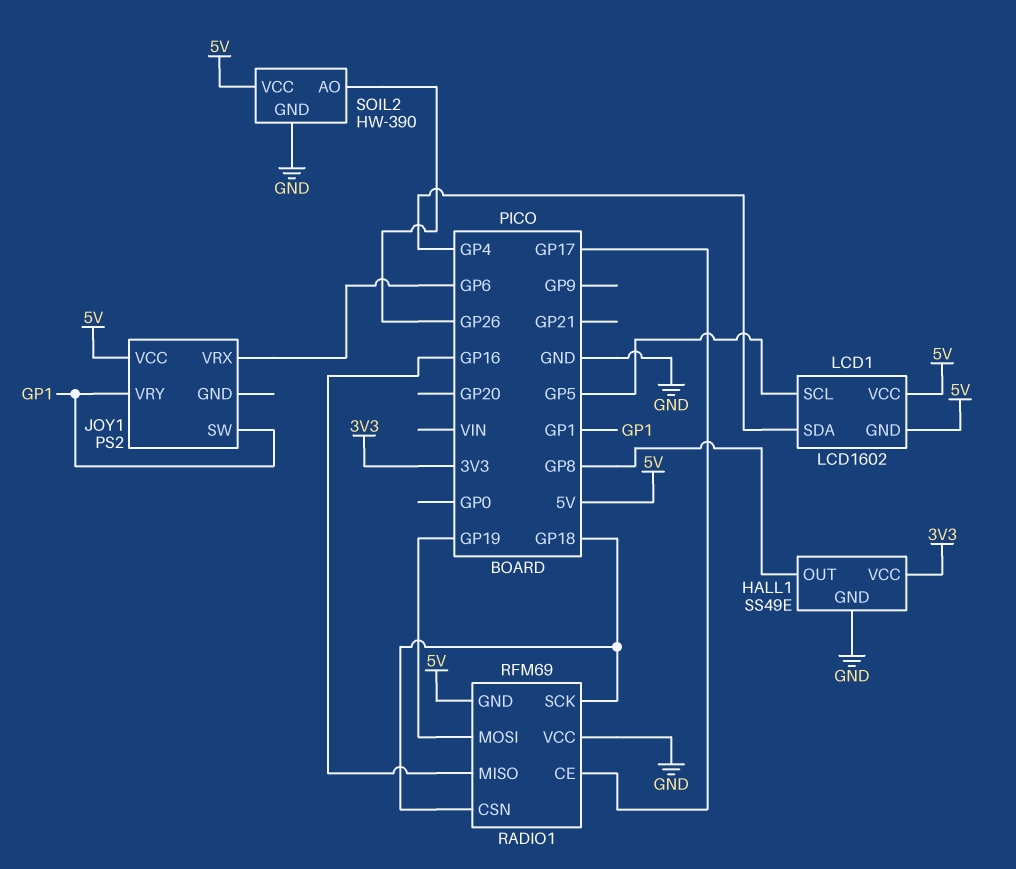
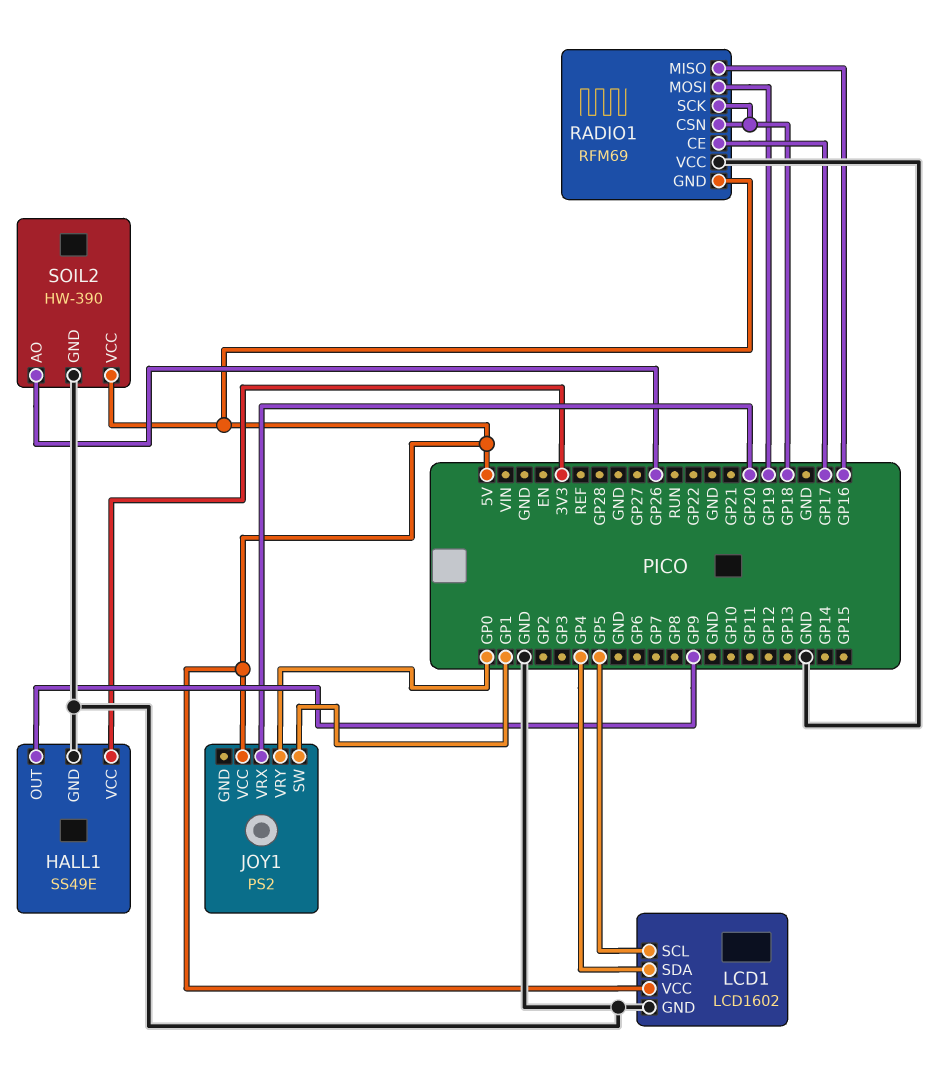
HALL1 pin OUT: GP8 -> GP9
JOY1 pin VRX: GP6 -> GP20
JOY1 pin VRY: GP1 -> GP0
LCD1 pin GND: 5V -> GND

